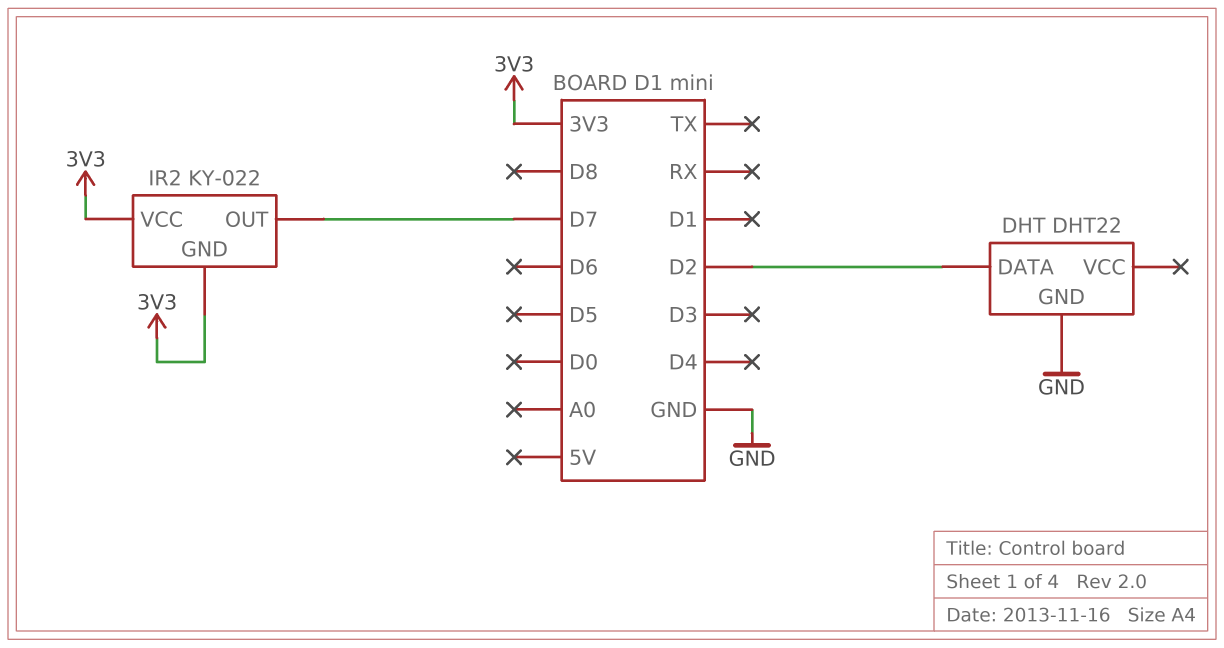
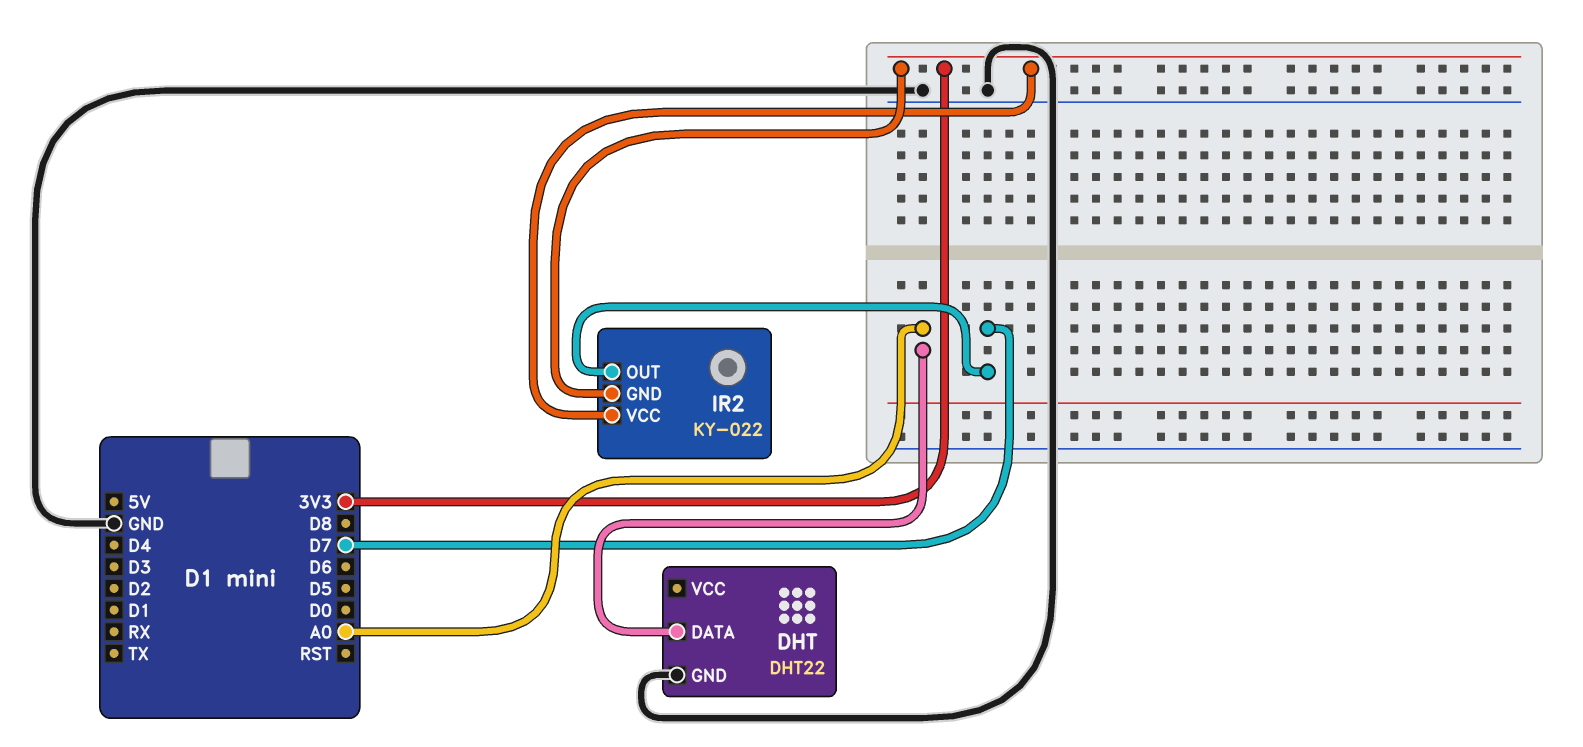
DHT pin DATA: D2 -> A0

